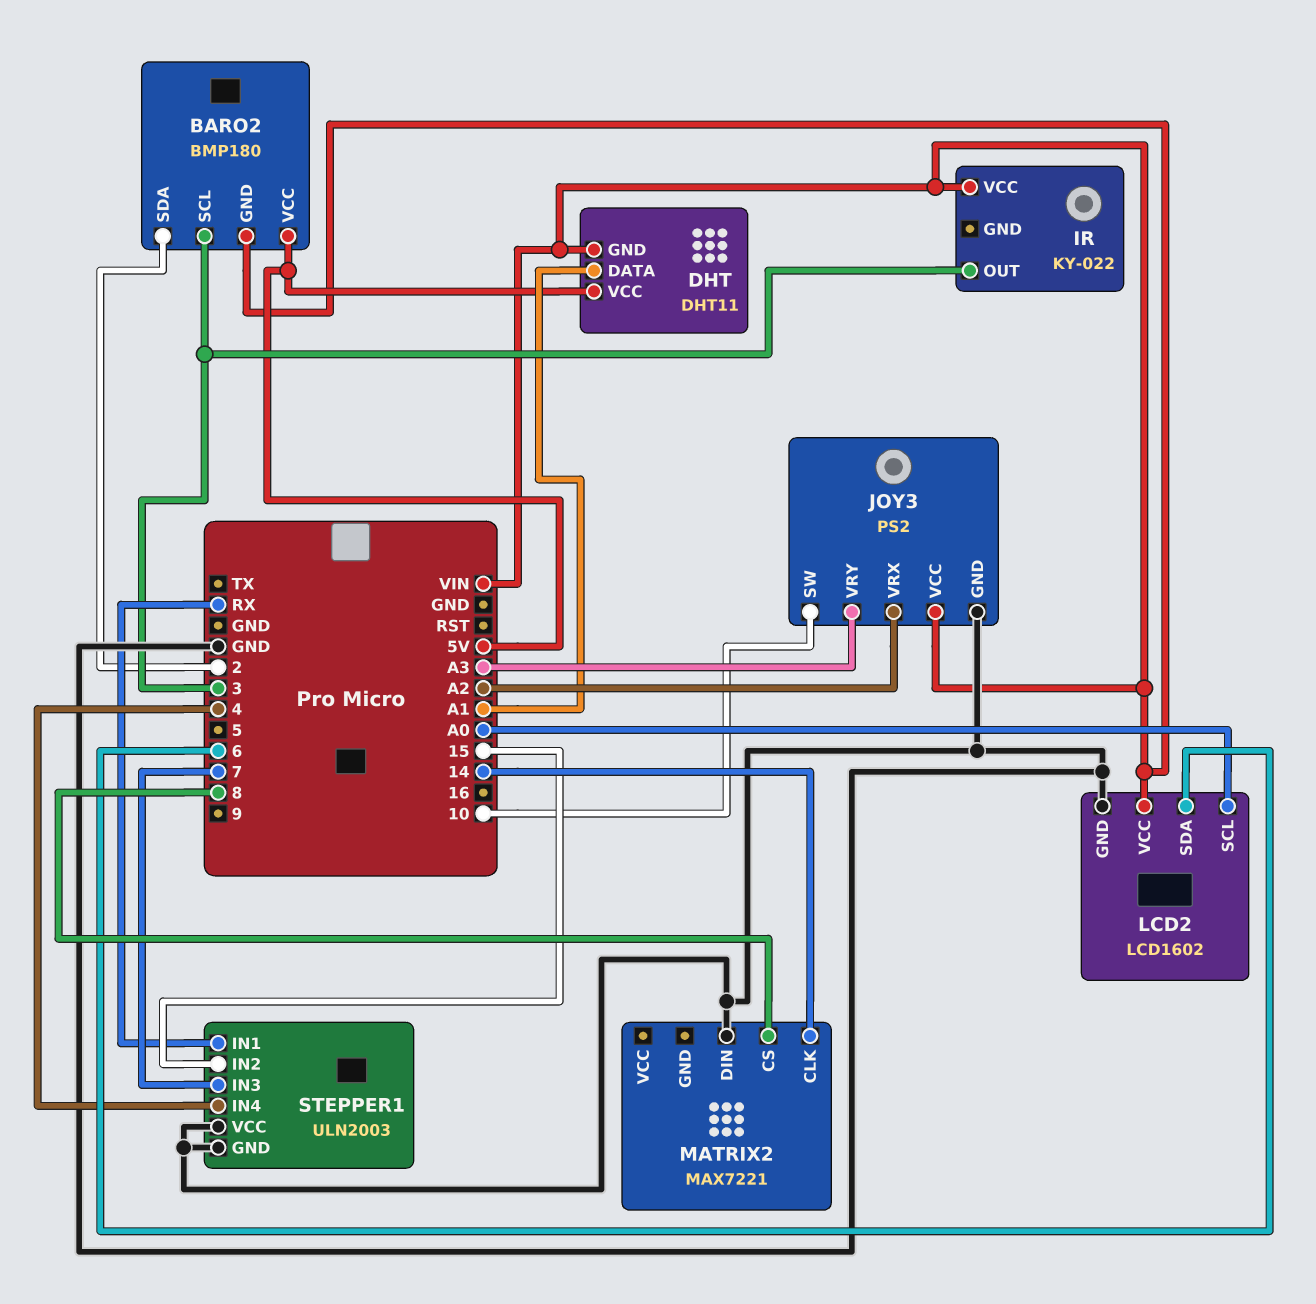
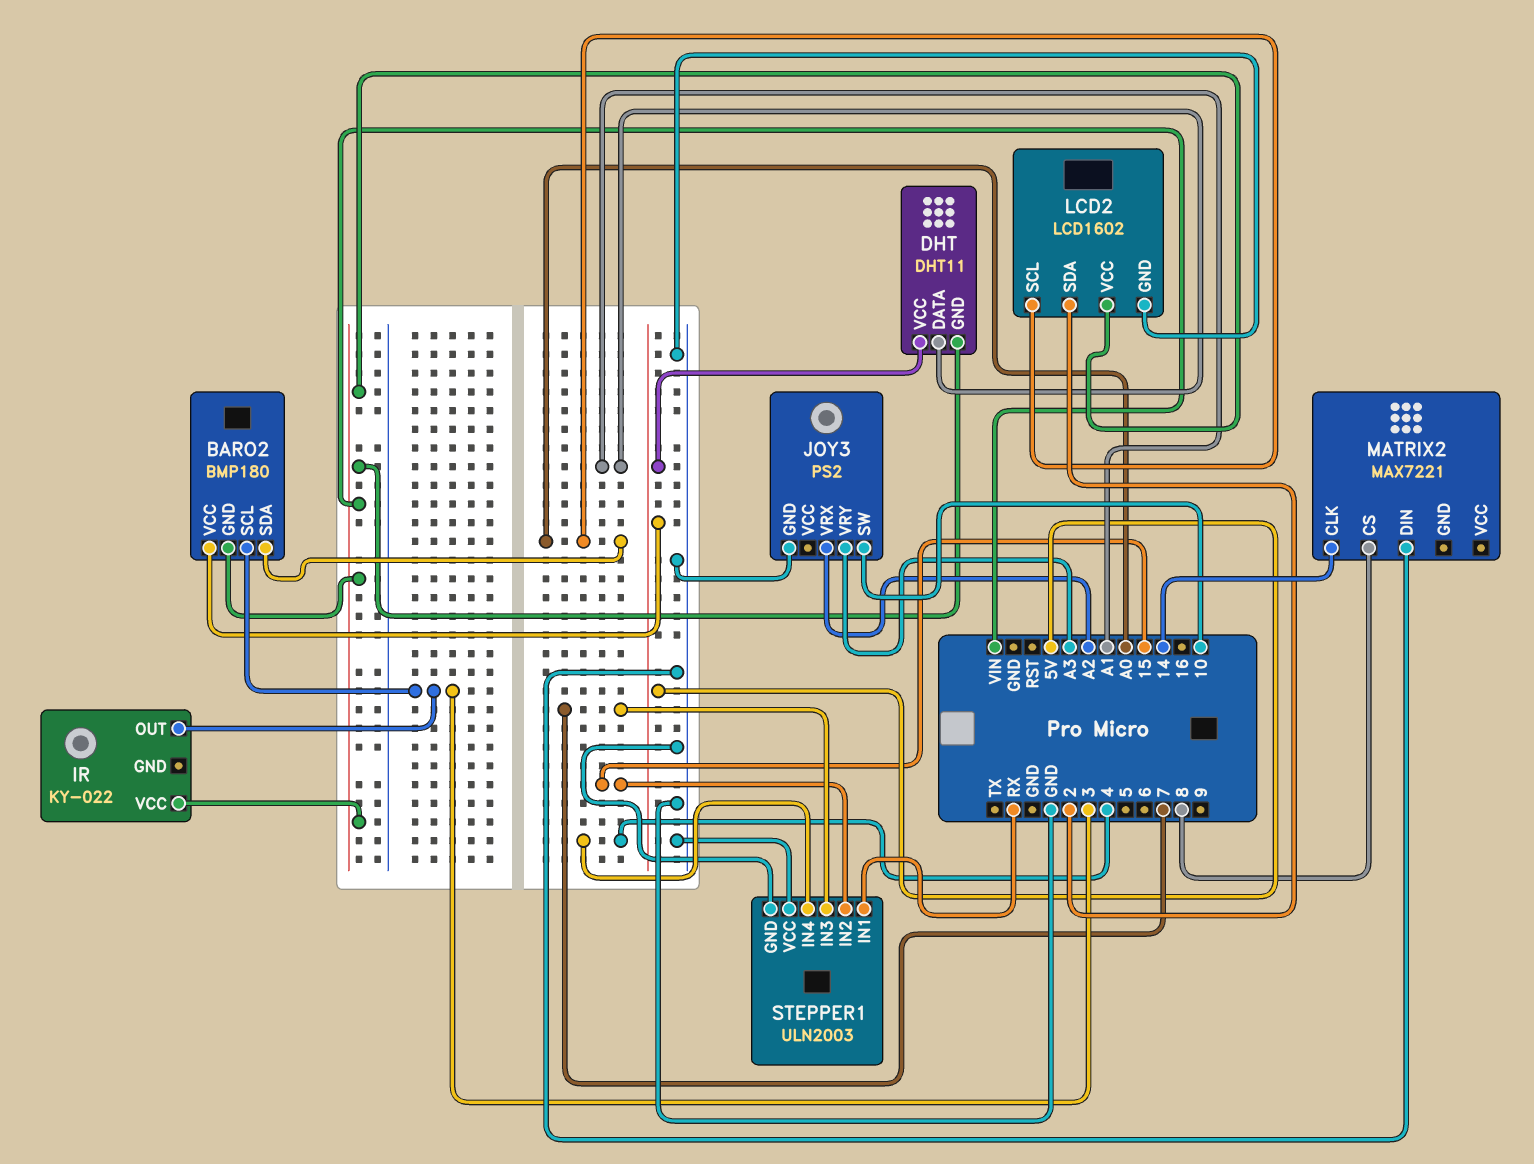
BARO2 pin SDA: 2 -> A0
JOY3 pin VCC: VIN -> none
LCD2 pin SDA: 6 -> 2

